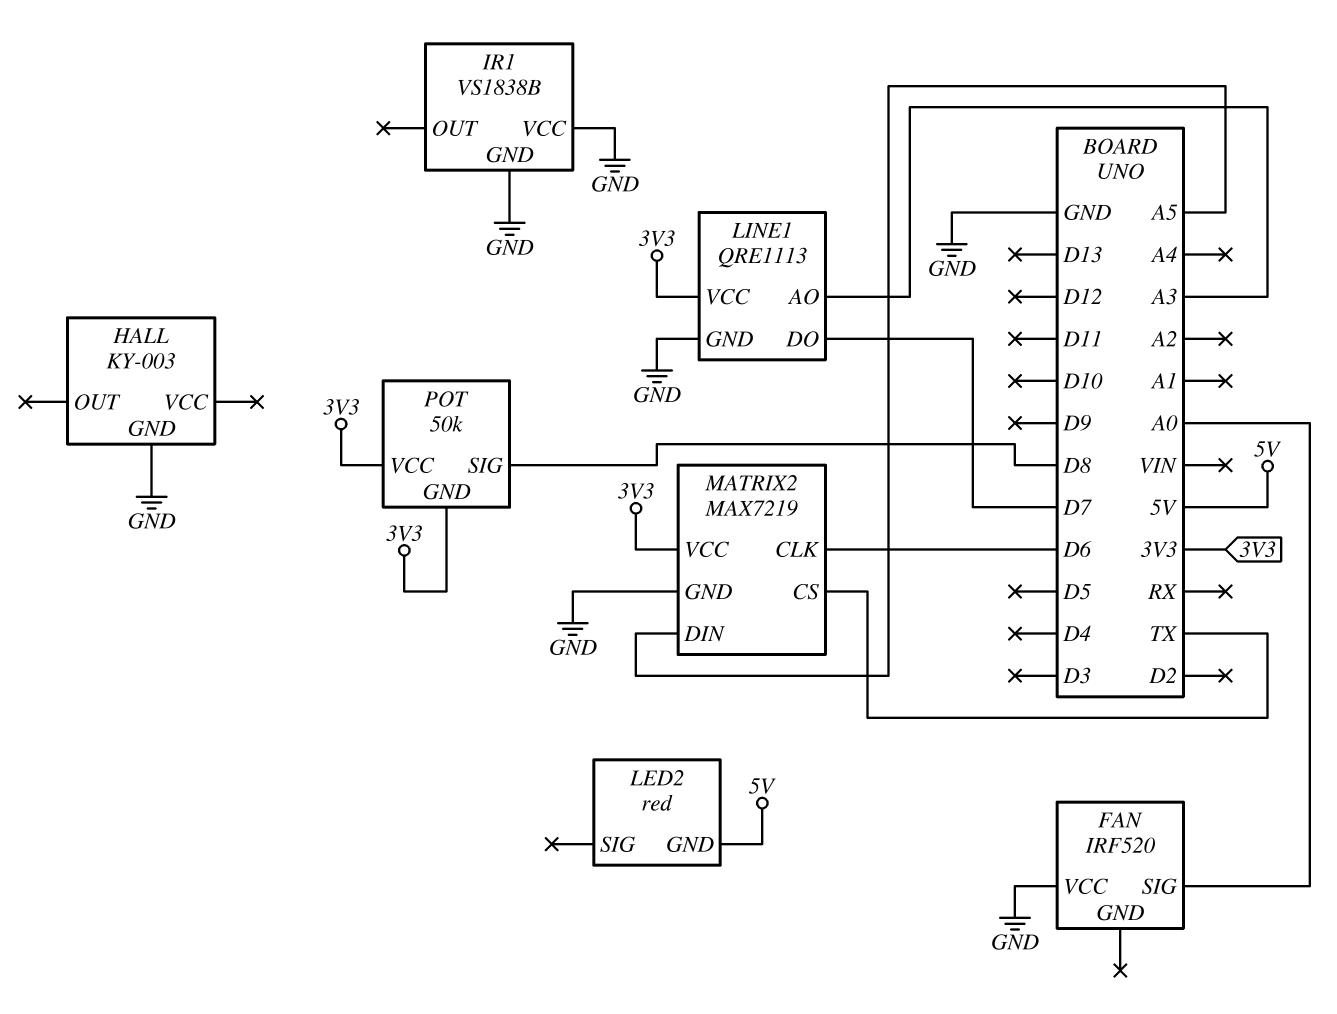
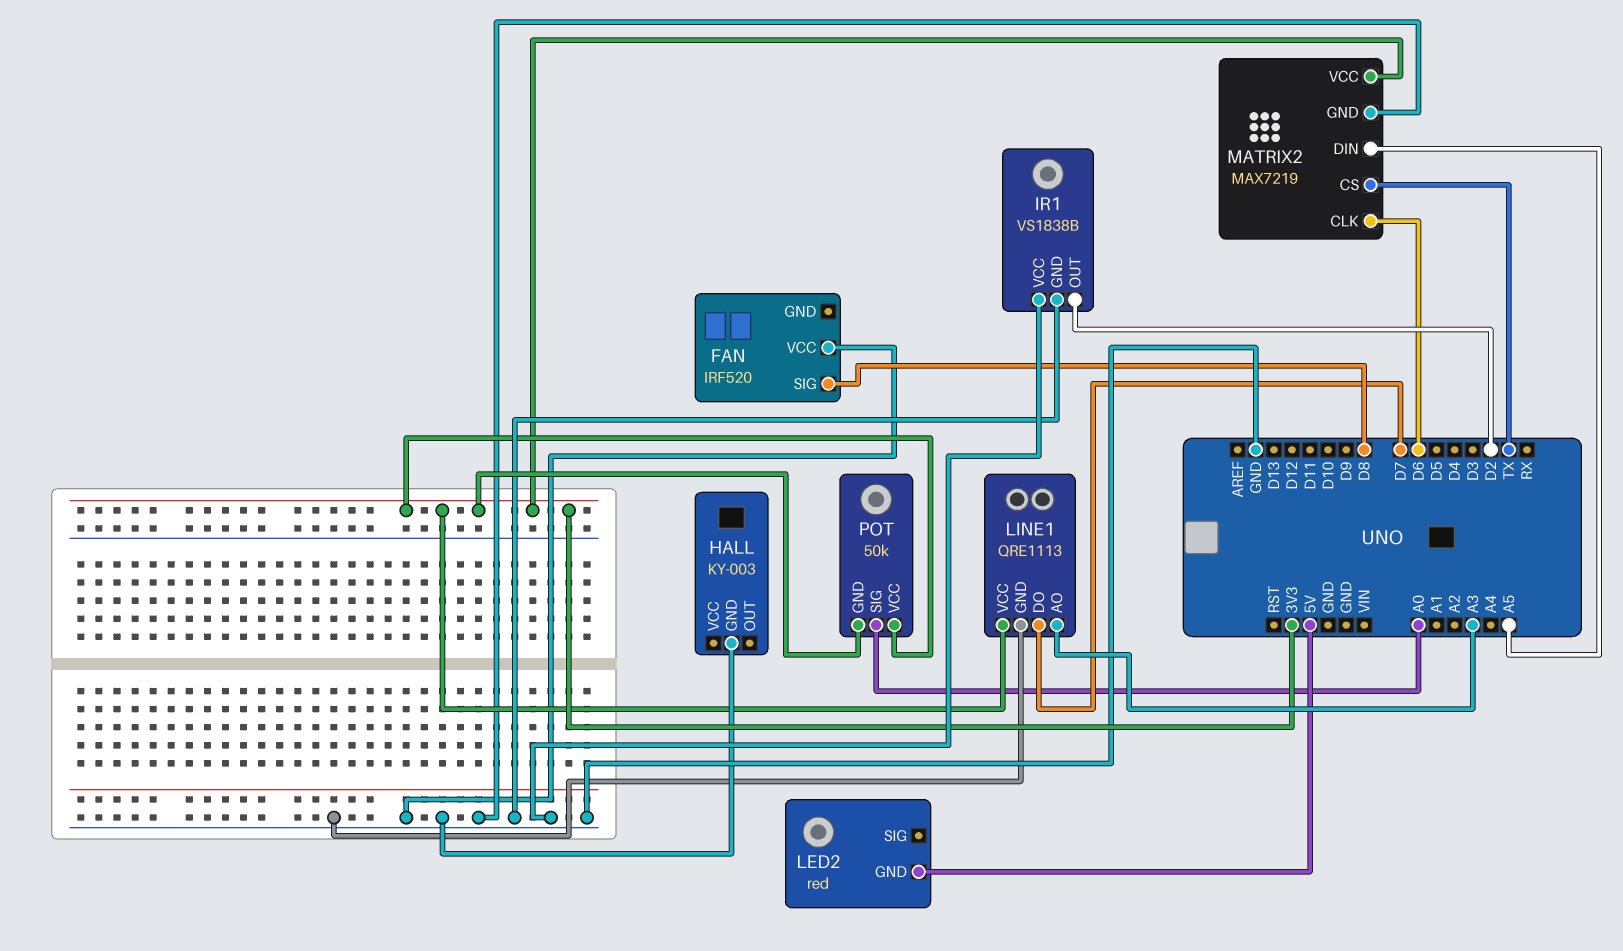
FAN pin SIG: A0 -> D8
IR1 pin OUT: none -> D2
POT pin SIG: D8 -> A0

